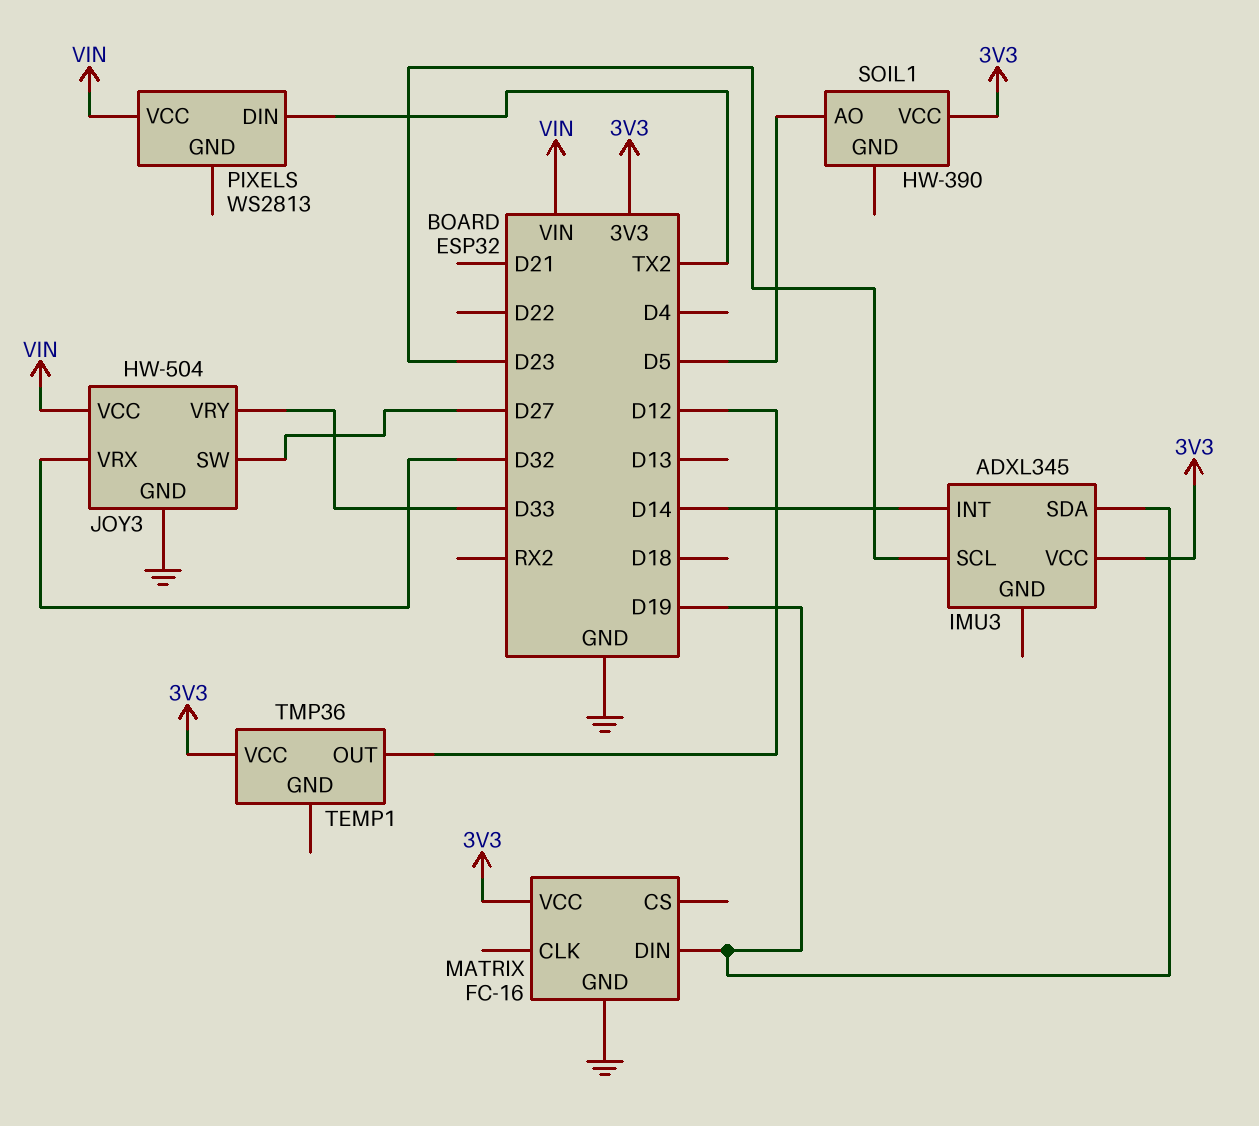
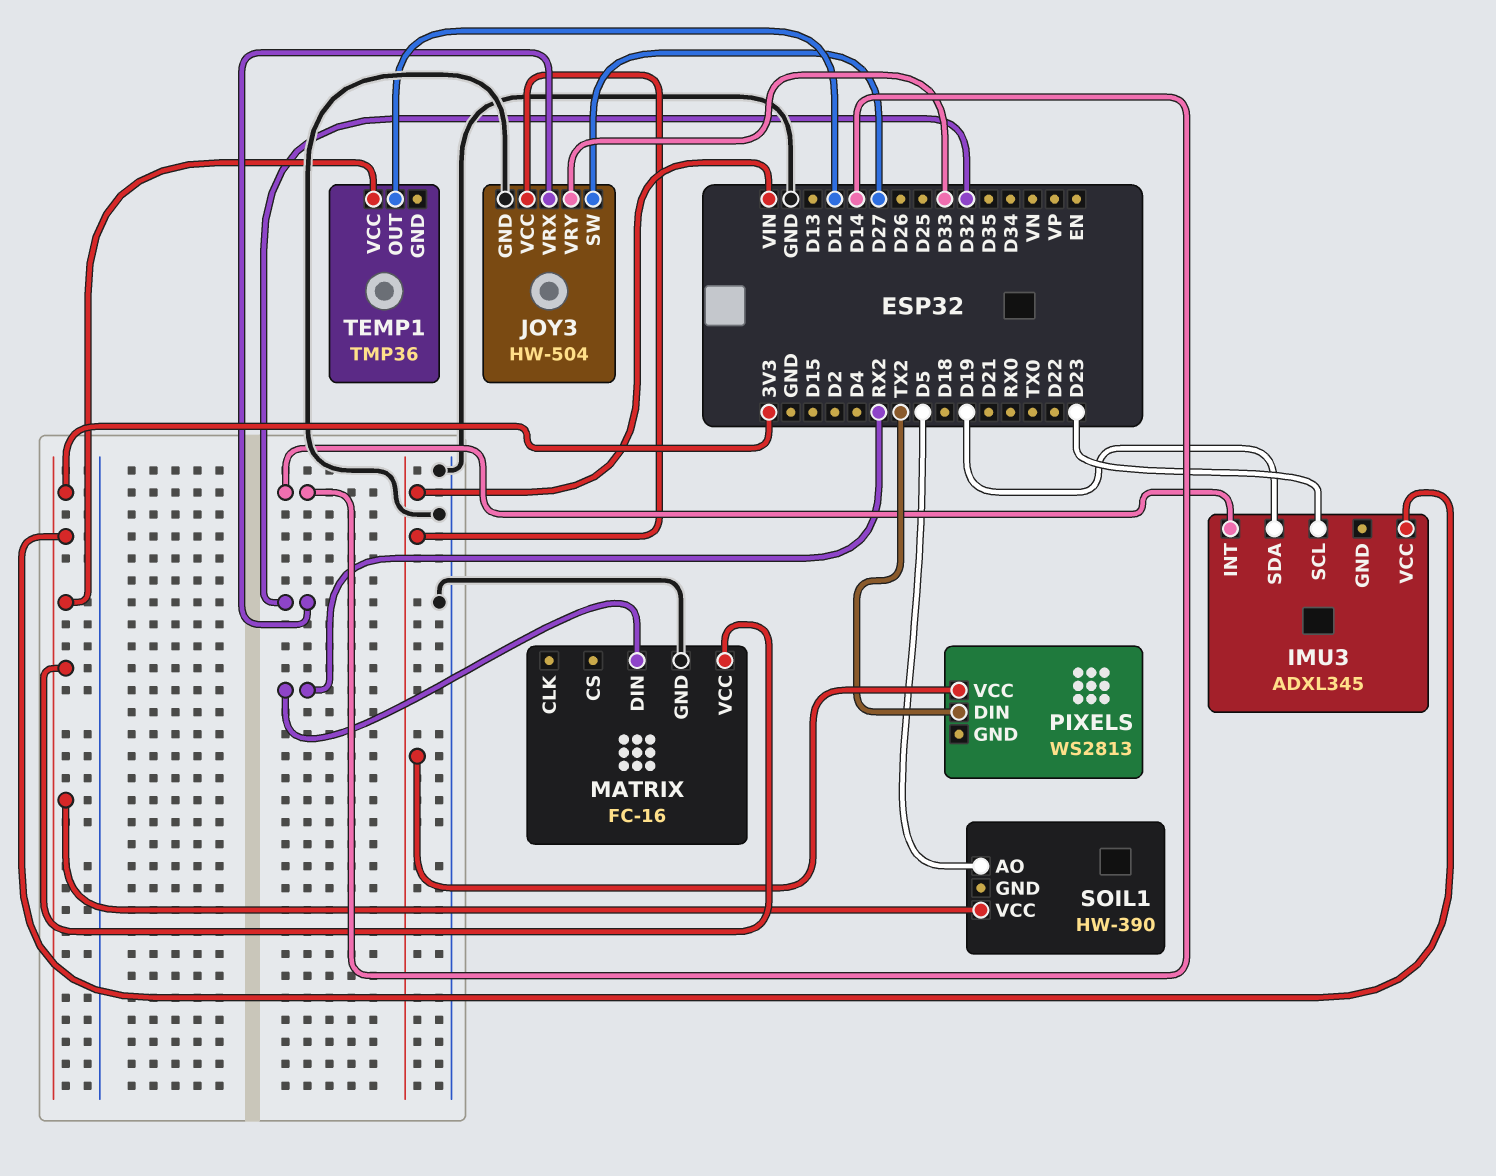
MATRIX pin DIN: D19 -> RX2

